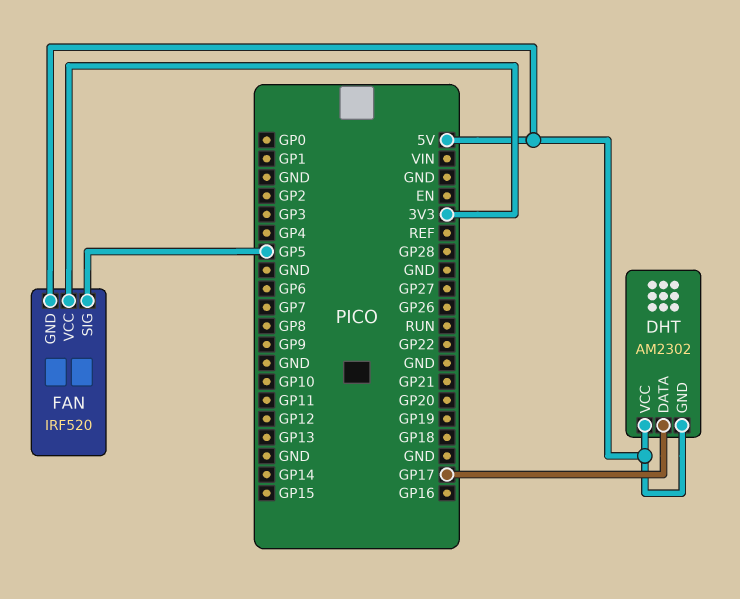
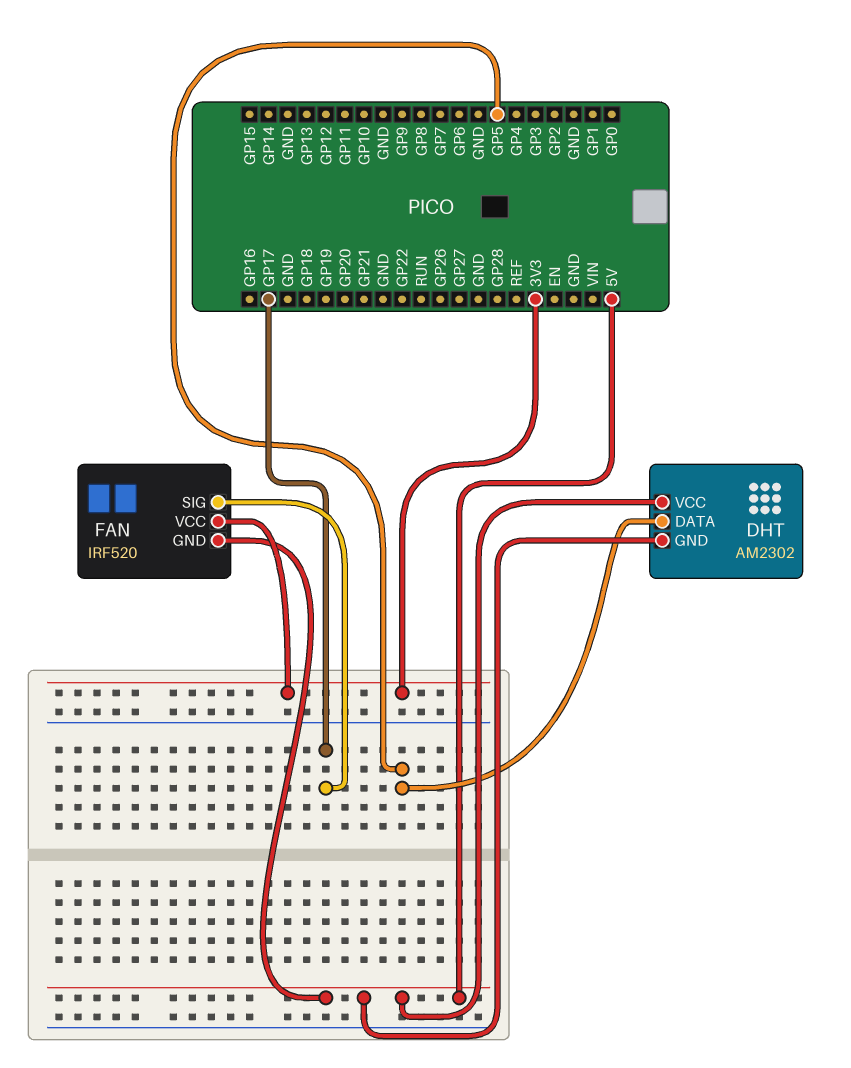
DHT pin DATA: GP17 -> GP5
FAN pin SIG: GP5 -> GP17

